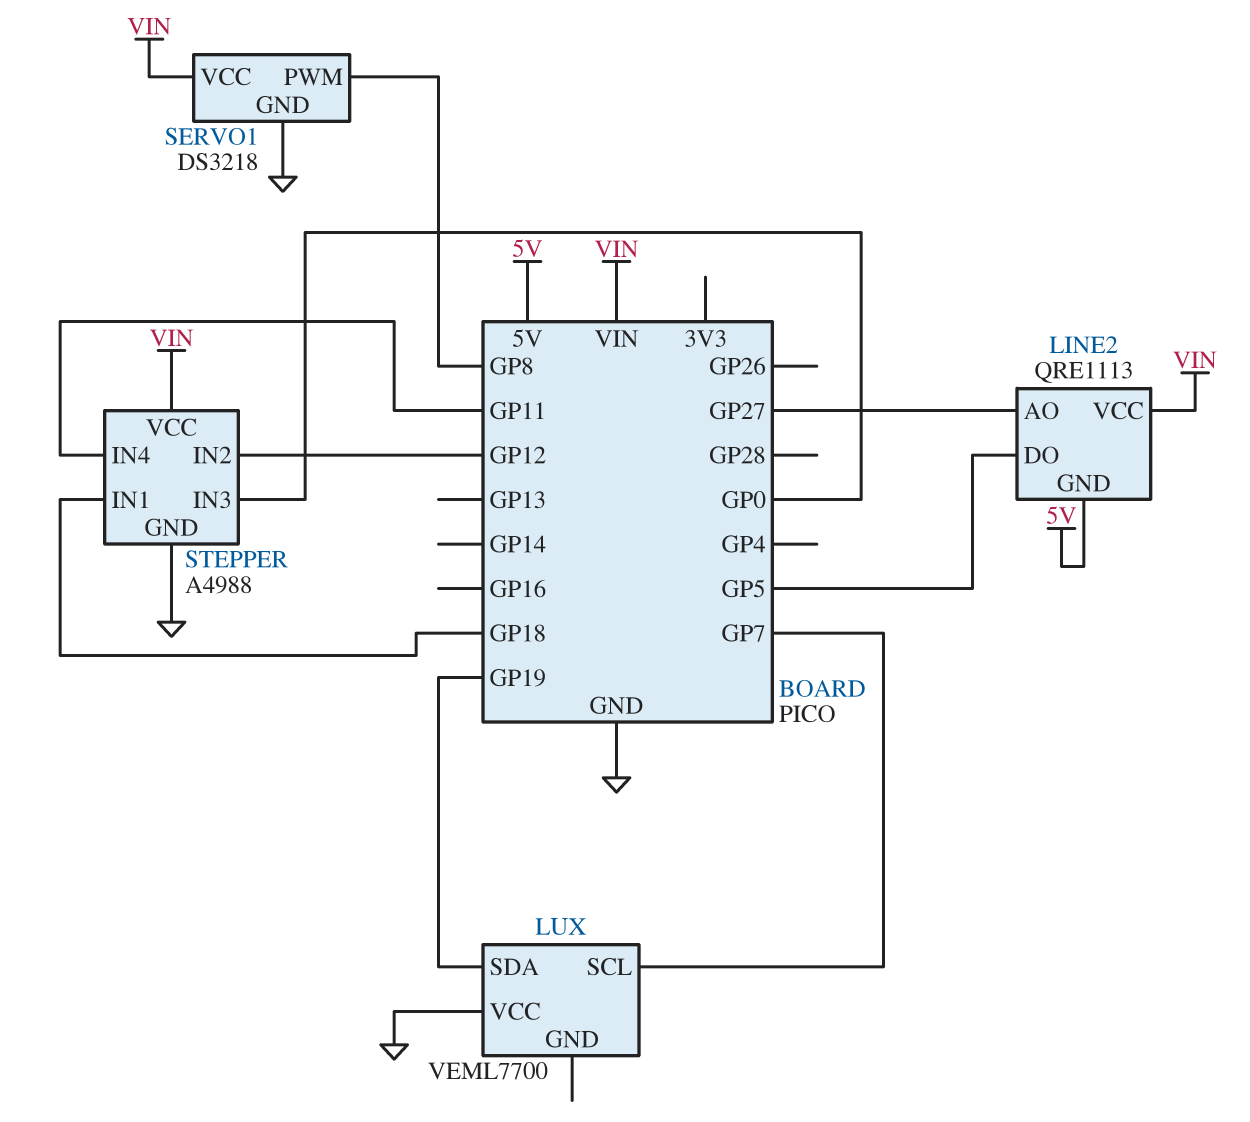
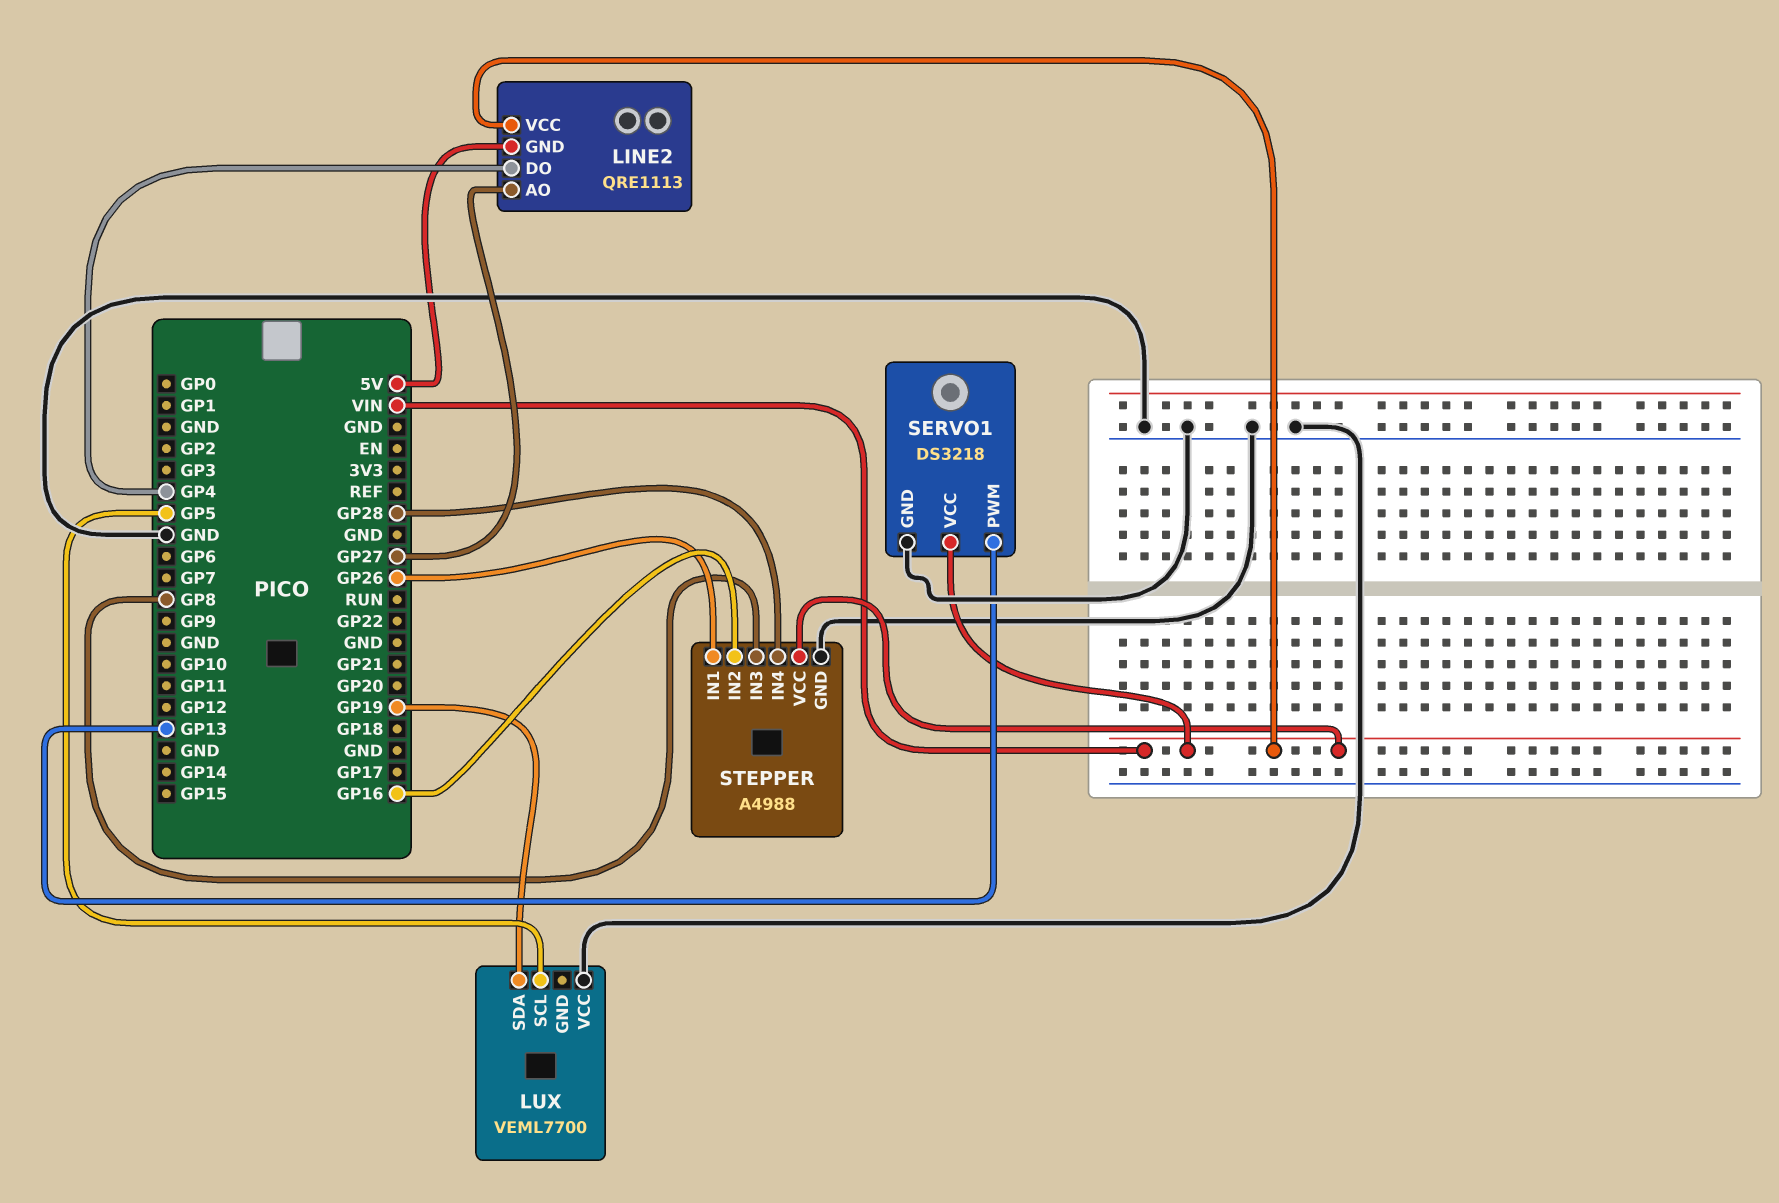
LINE2 pin DO: GP5 -> GP4
LUX pin SCL: GP7 -> GP5
SERVO1 pin PWM: GP8 -> GP13
STEPPER pin IN1: GP18 -> GP26
STEPPER pin IN2: GP12 -> GP16
STEPPER pin IN3: GP0 -> GP8
STEPPER pin IN4: GP11 -> GP28

